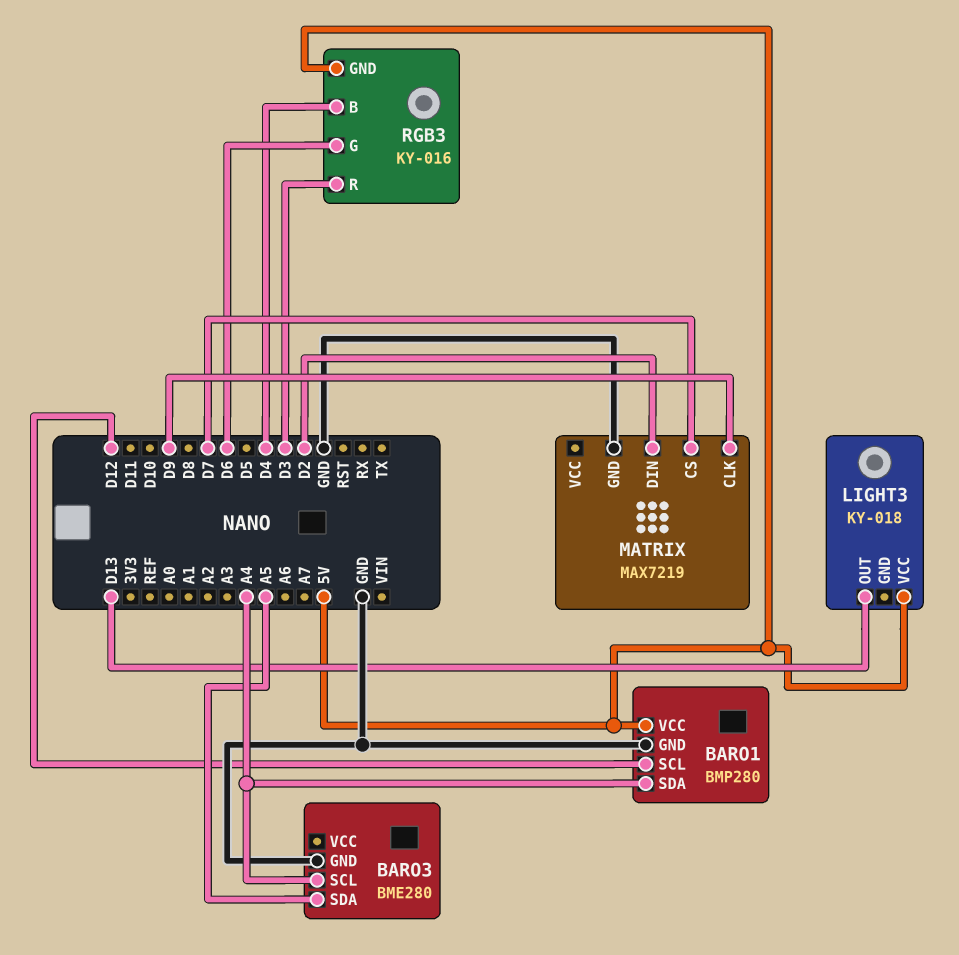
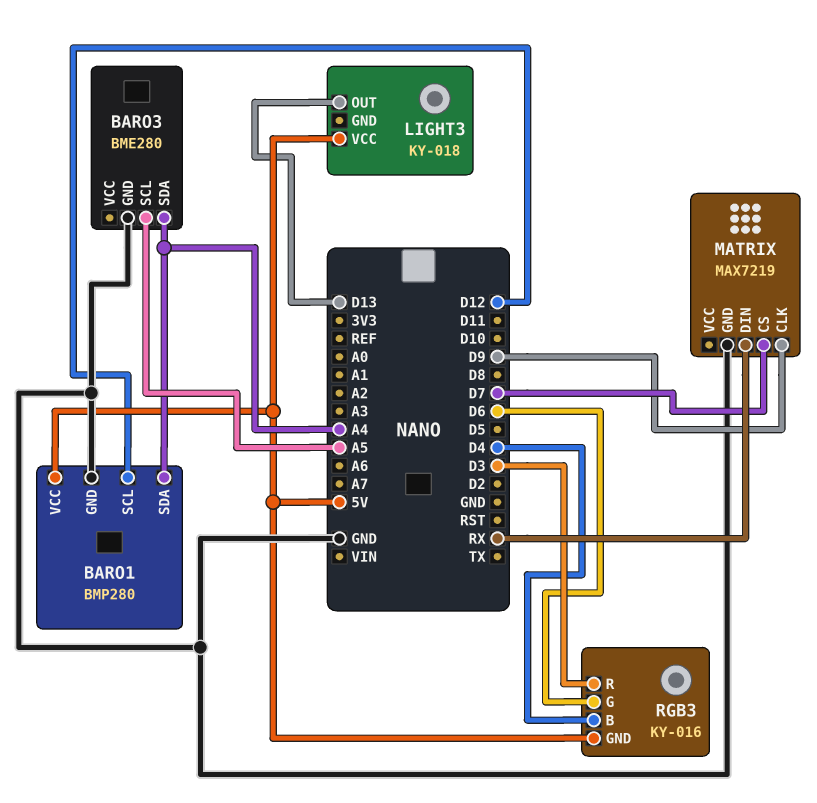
BARO3 pin SCL: A4 -> A5
BARO3 pin SDA: A5 -> A4
MATRIX pin DIN: D2 -> RX

